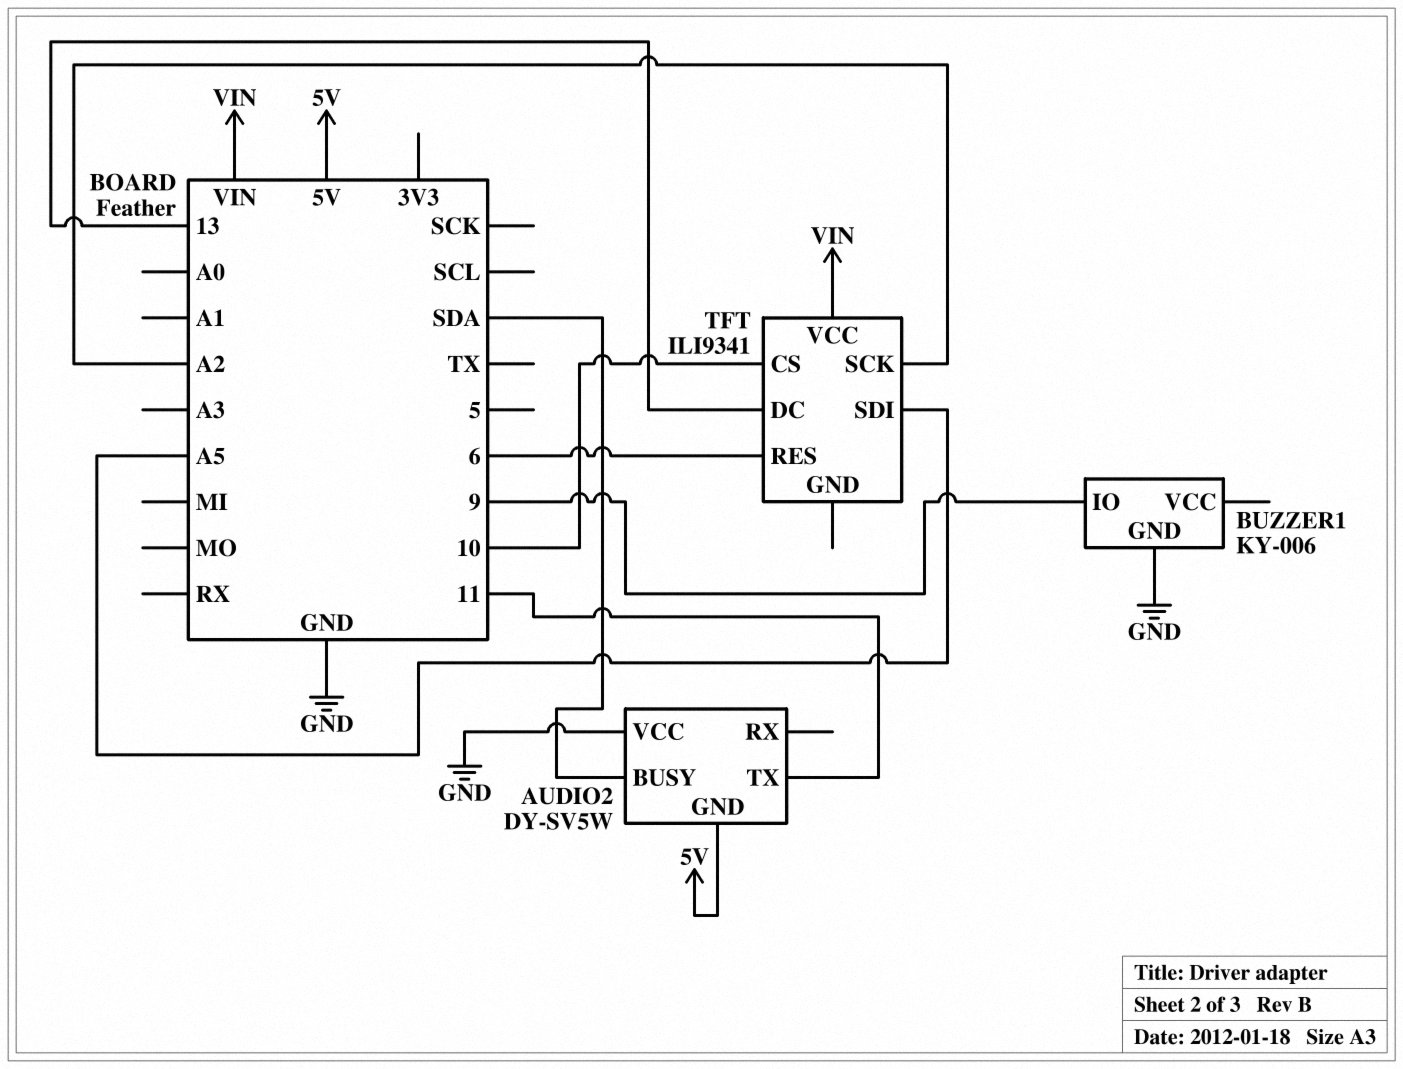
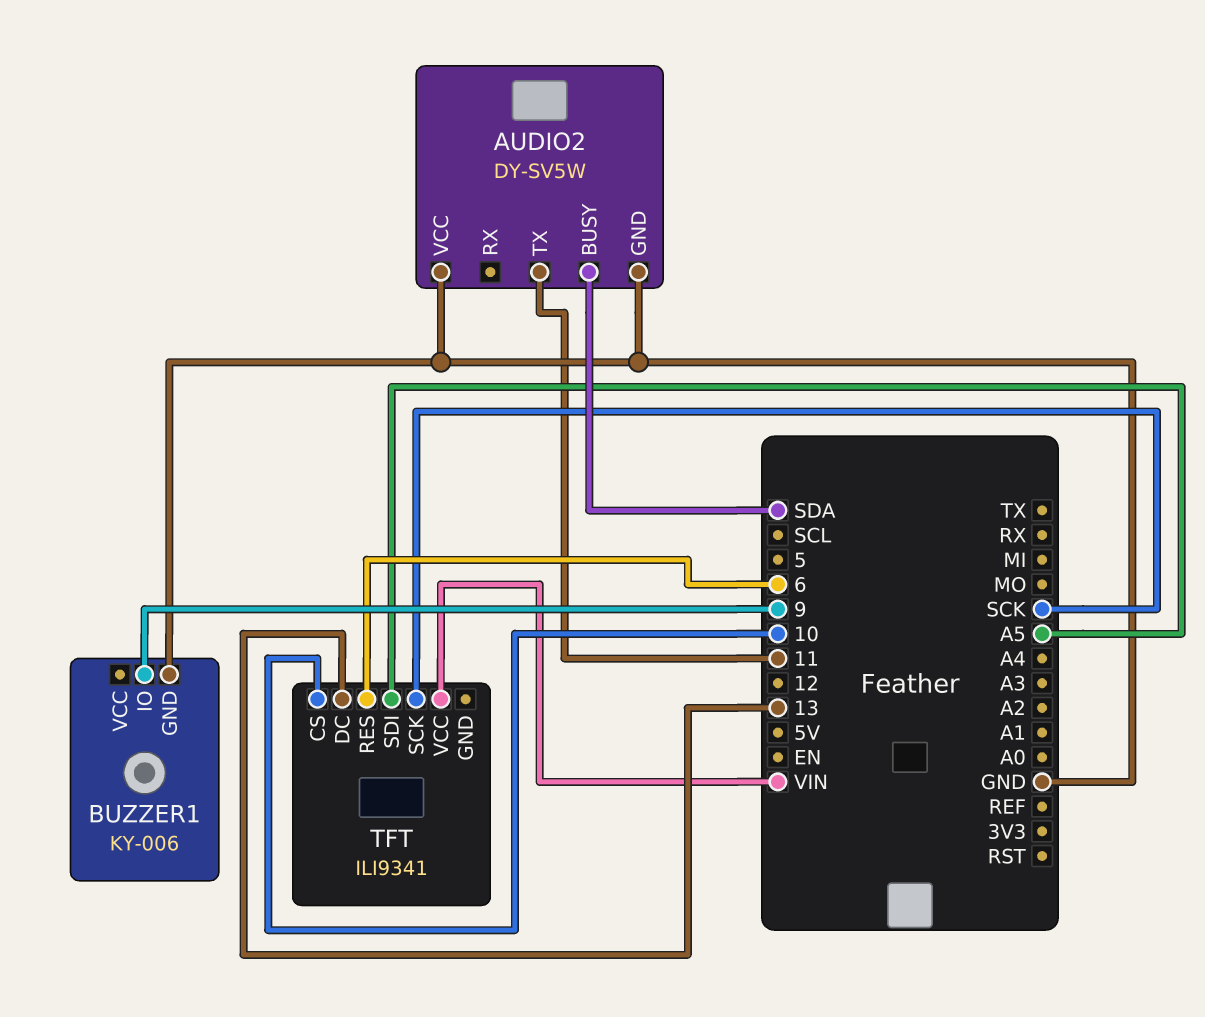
AUDIO2 pin GND: 5V -> GND
TFT pin SCK: A2 -> SCK

